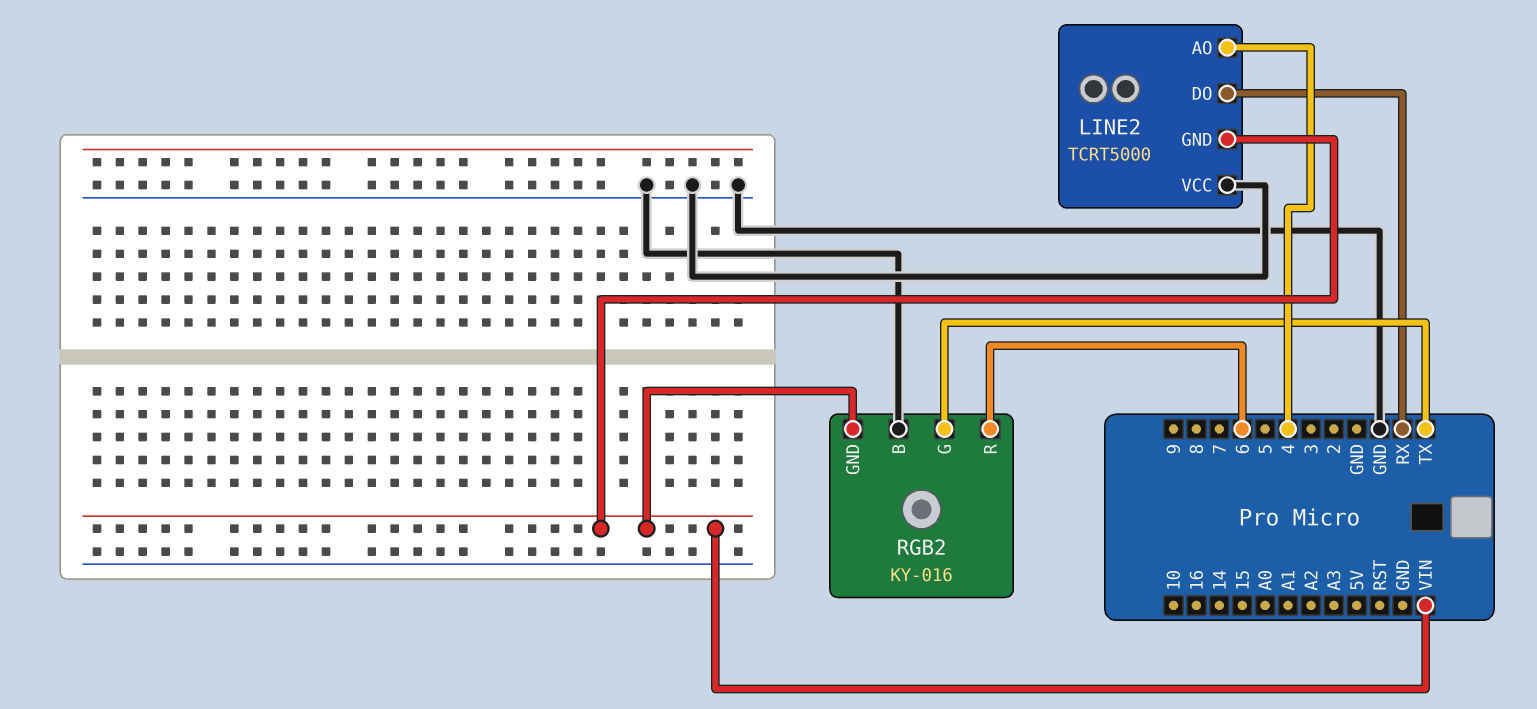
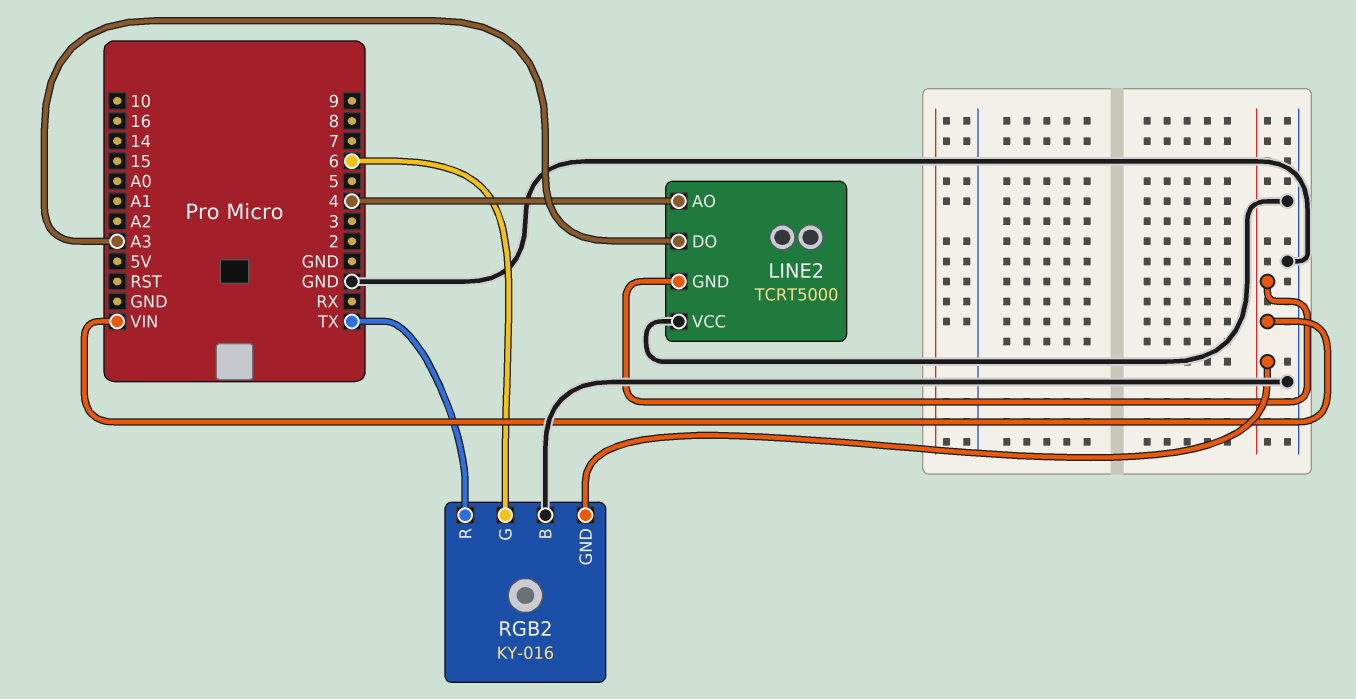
LINE2 pin DO: RX -> A3
RGB2 pin G: TX -> 6
RGB2 pin R: 6 -> TX

